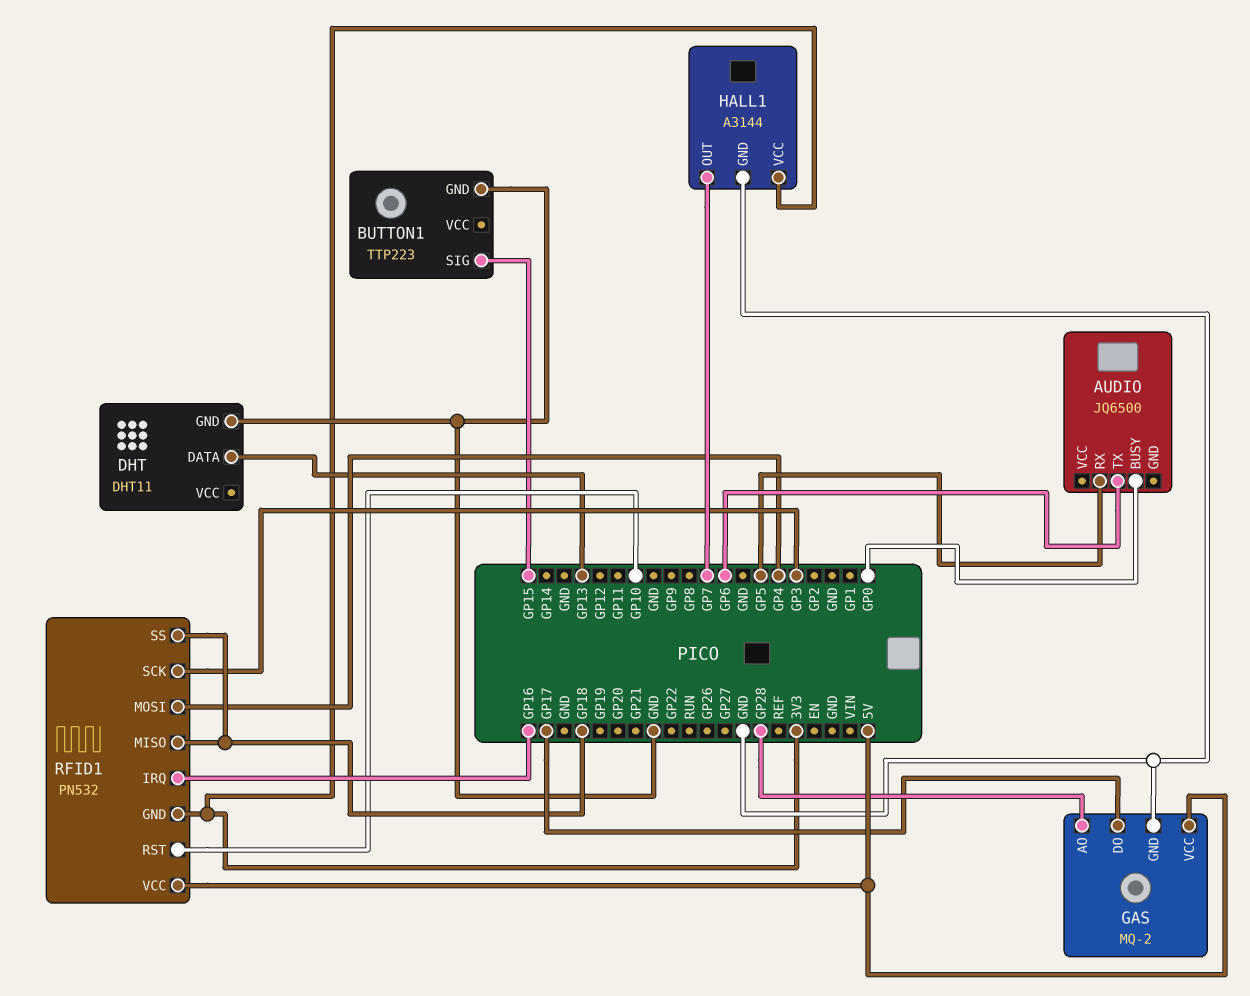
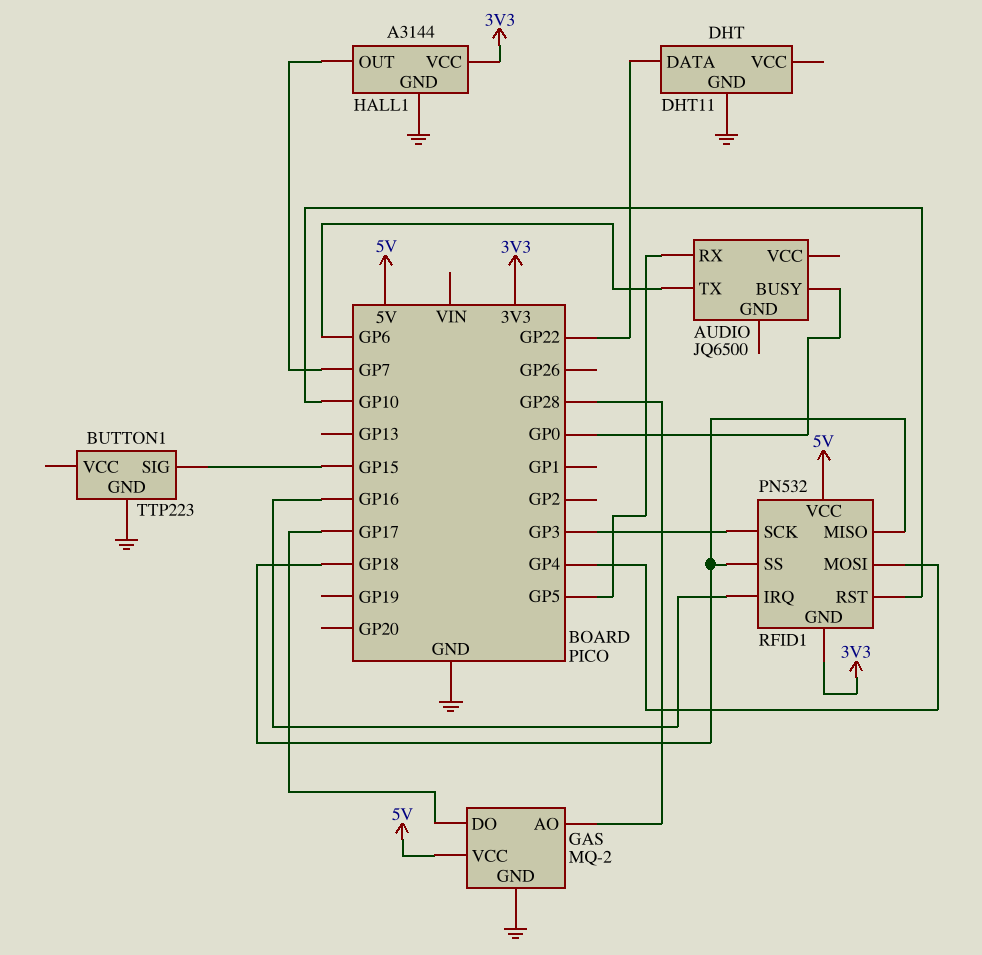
DHT pin DATA: GP13 -> GP22

